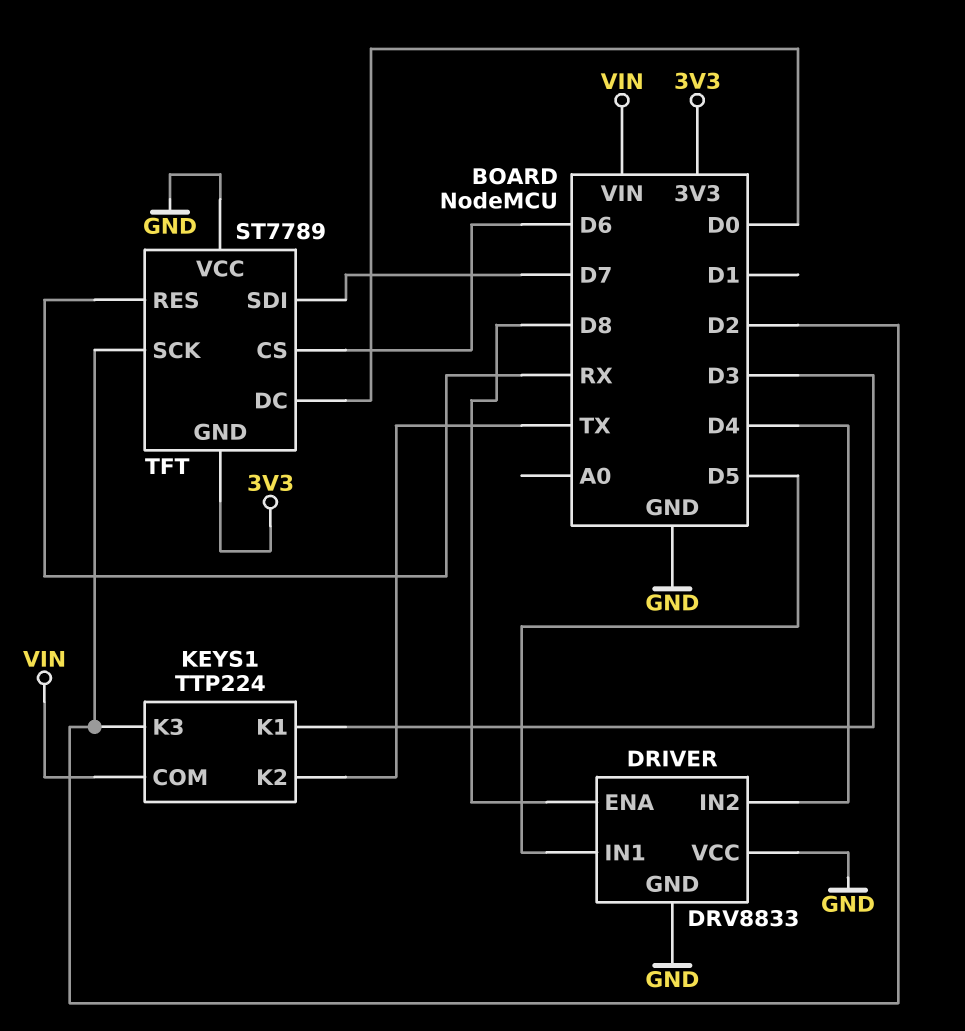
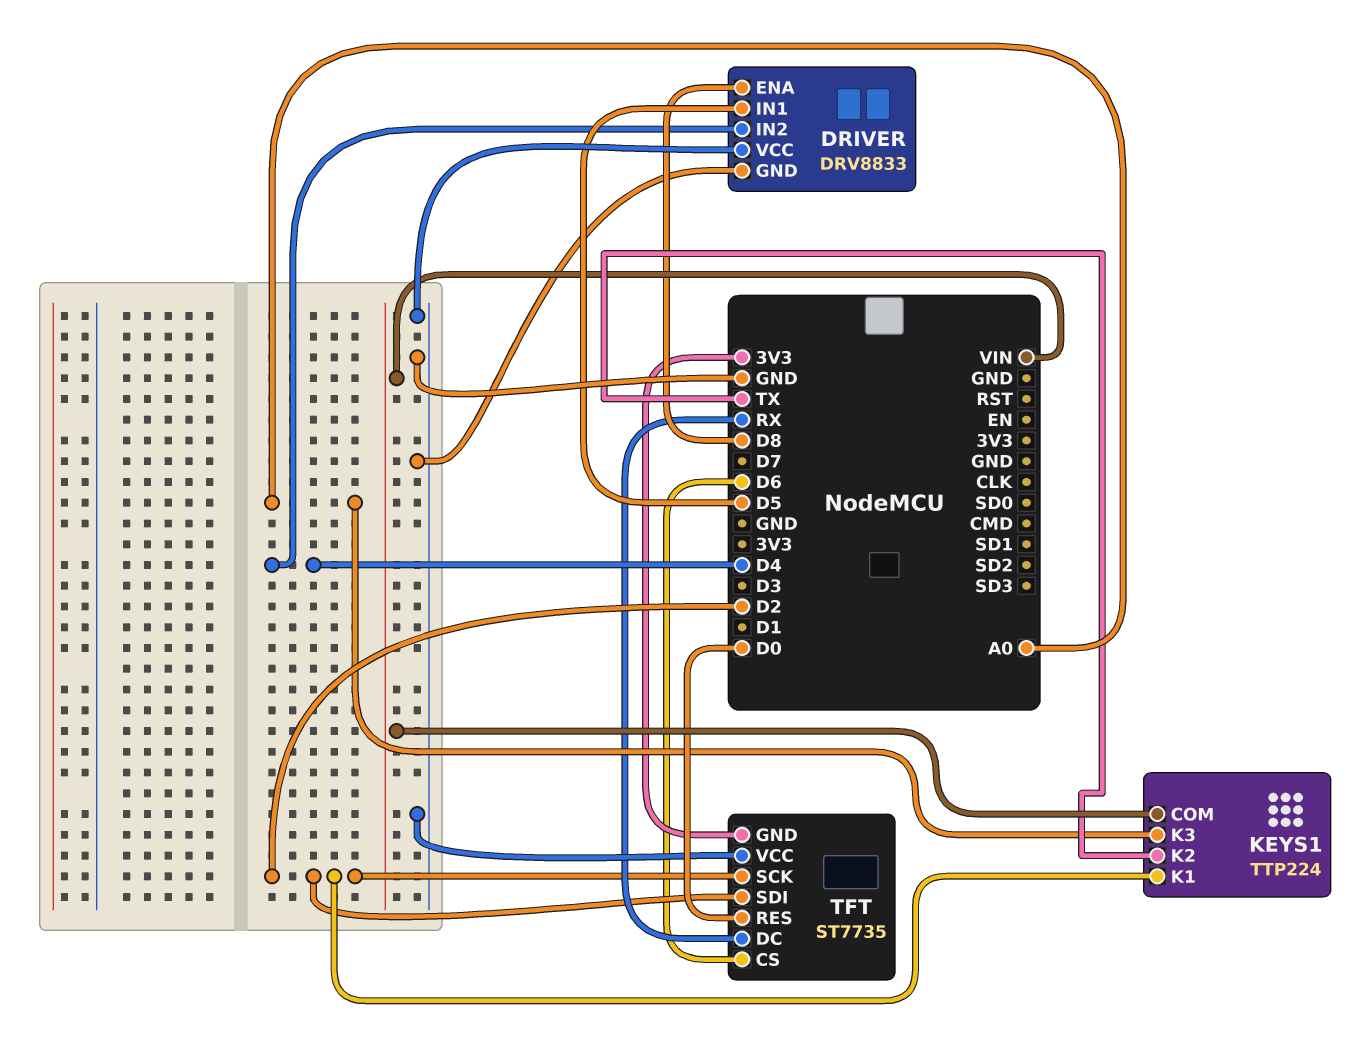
KEYS1 pin K1: D3 -> D2
KEYS1 pin K3: D2 -> A0
TFT: ST7789 -> ST7735
TFT pin DC: D0 -> RX
TFT pin RES: RX -> D0
TFT pin SDI: D7 -> D2

